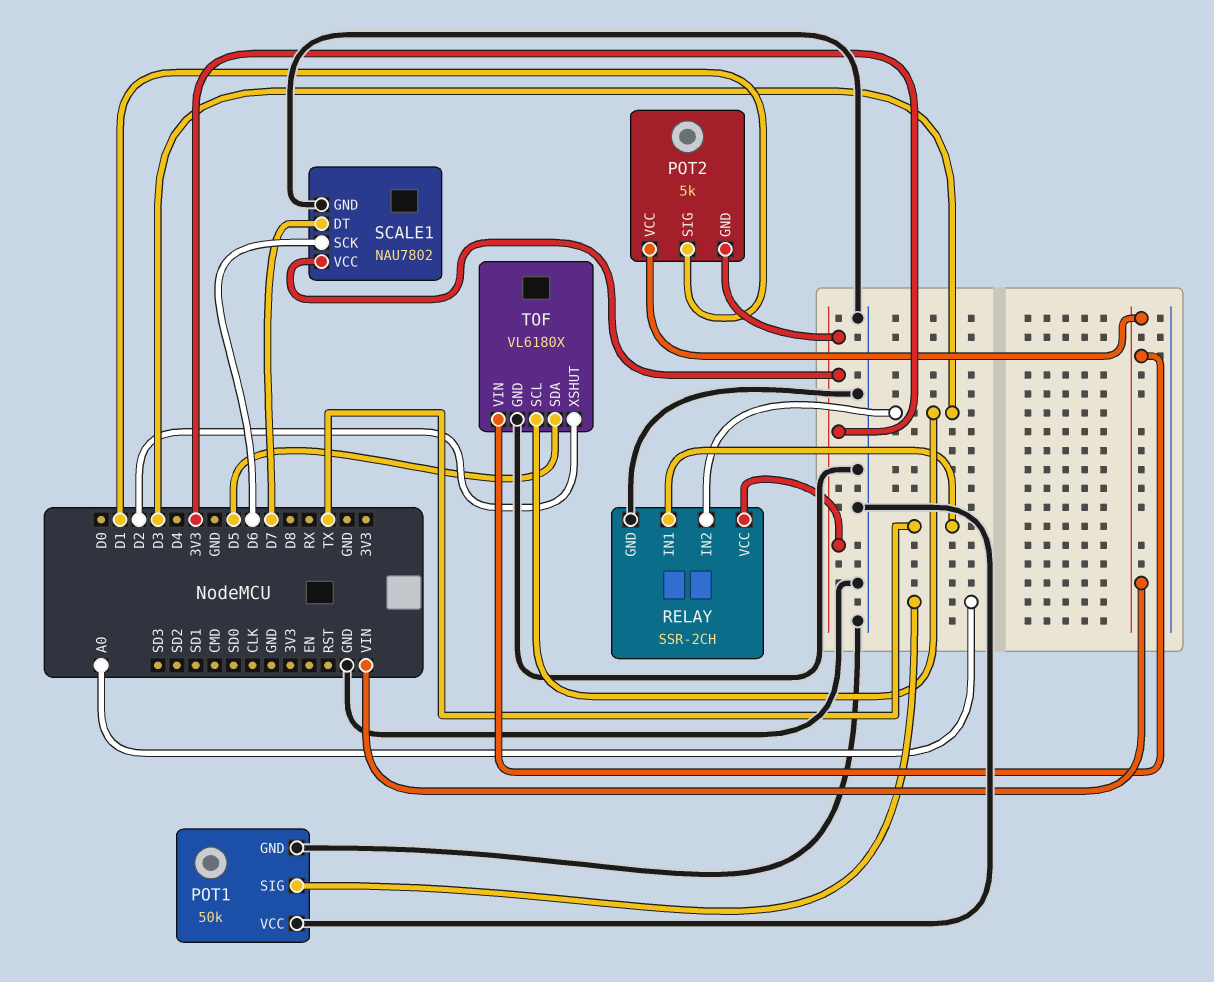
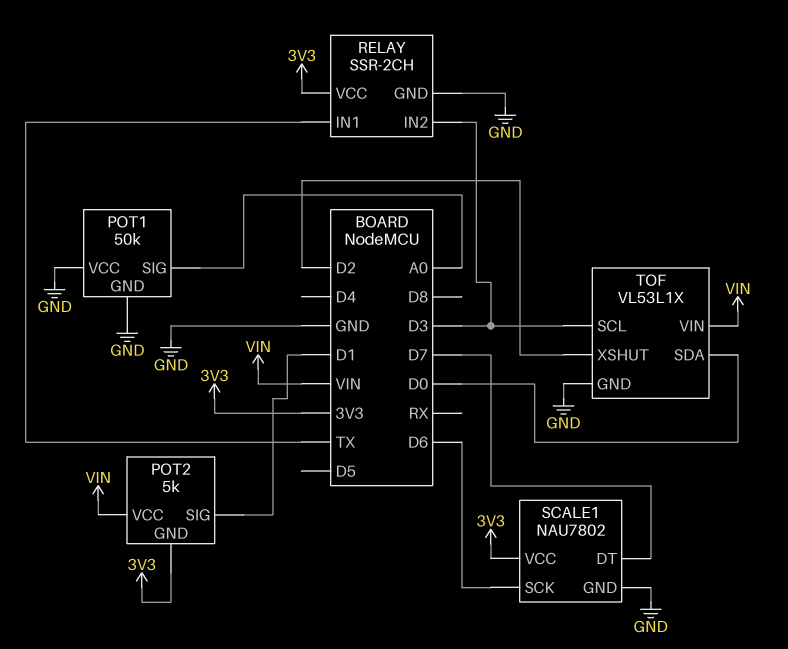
TOF: VL6180X -> VL53L1X
TOF pin SDA: D5 -> D0

